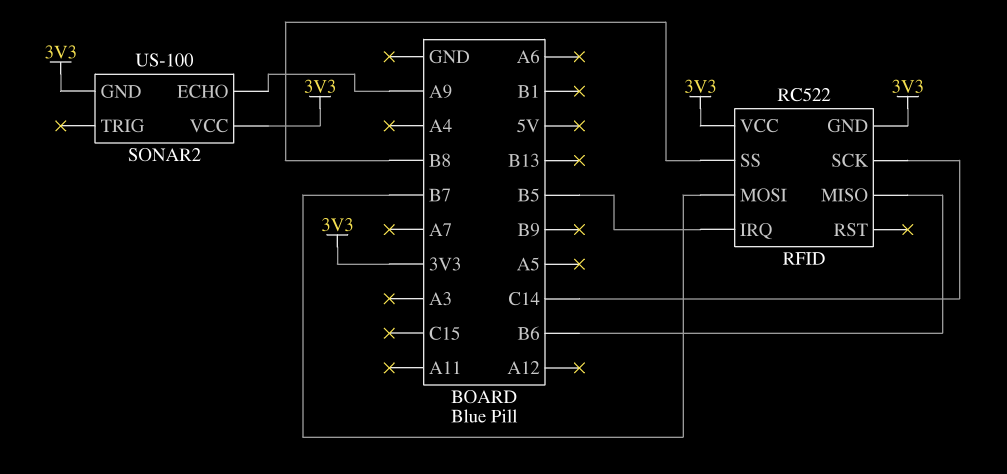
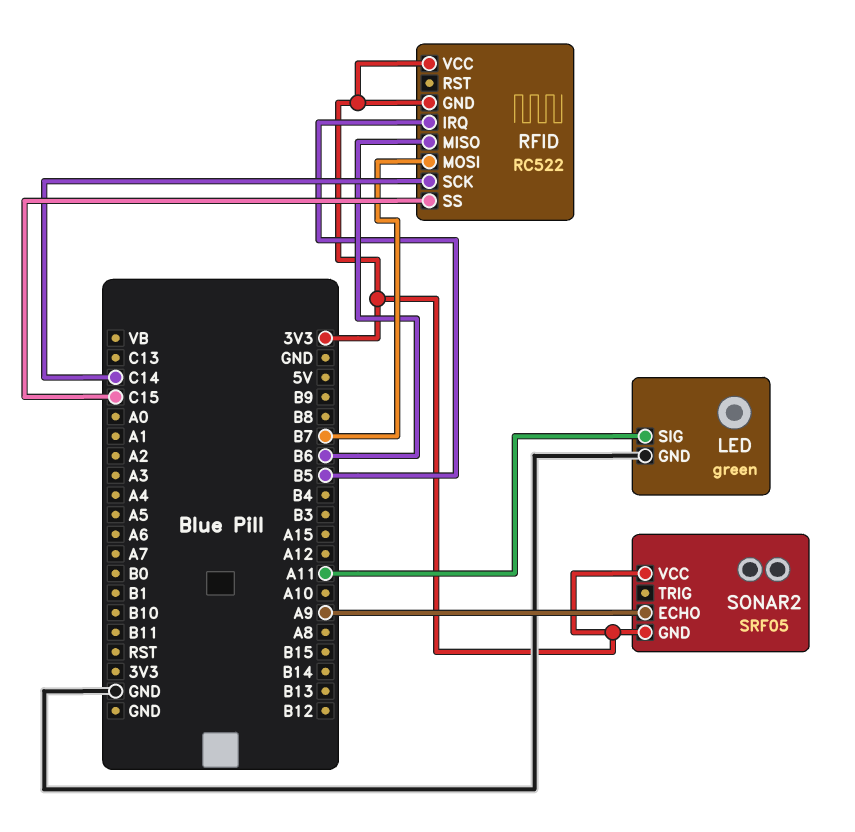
LED: none -> green
LED pin GND: none -> GND
LED pin SIG: none -> A11
RFID pin SS: B8 -> C15
SONAR2: US-100 -> SRF05

